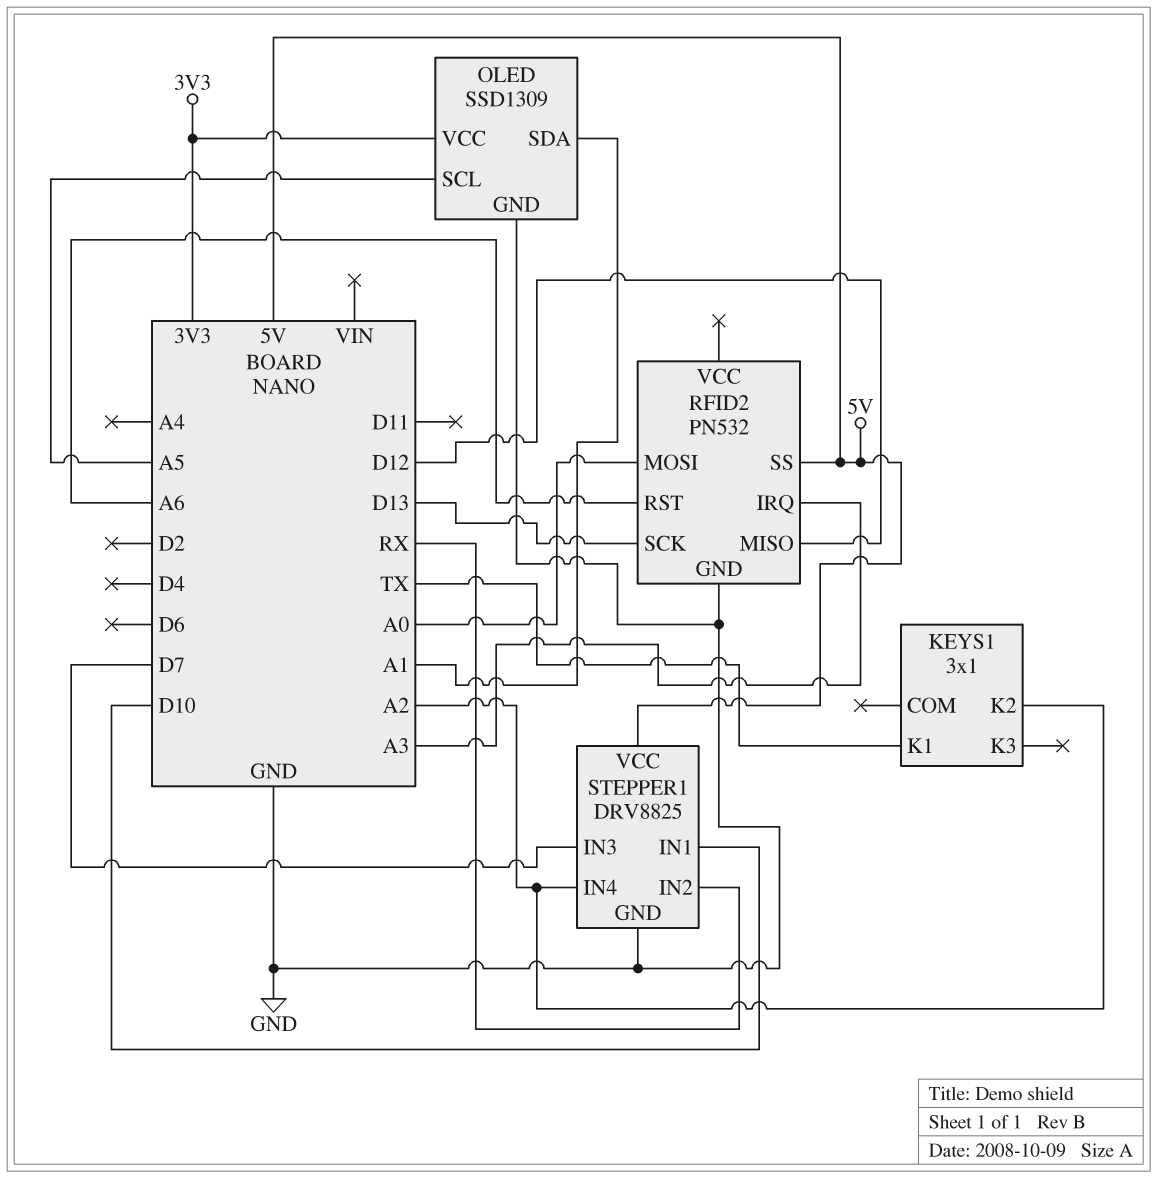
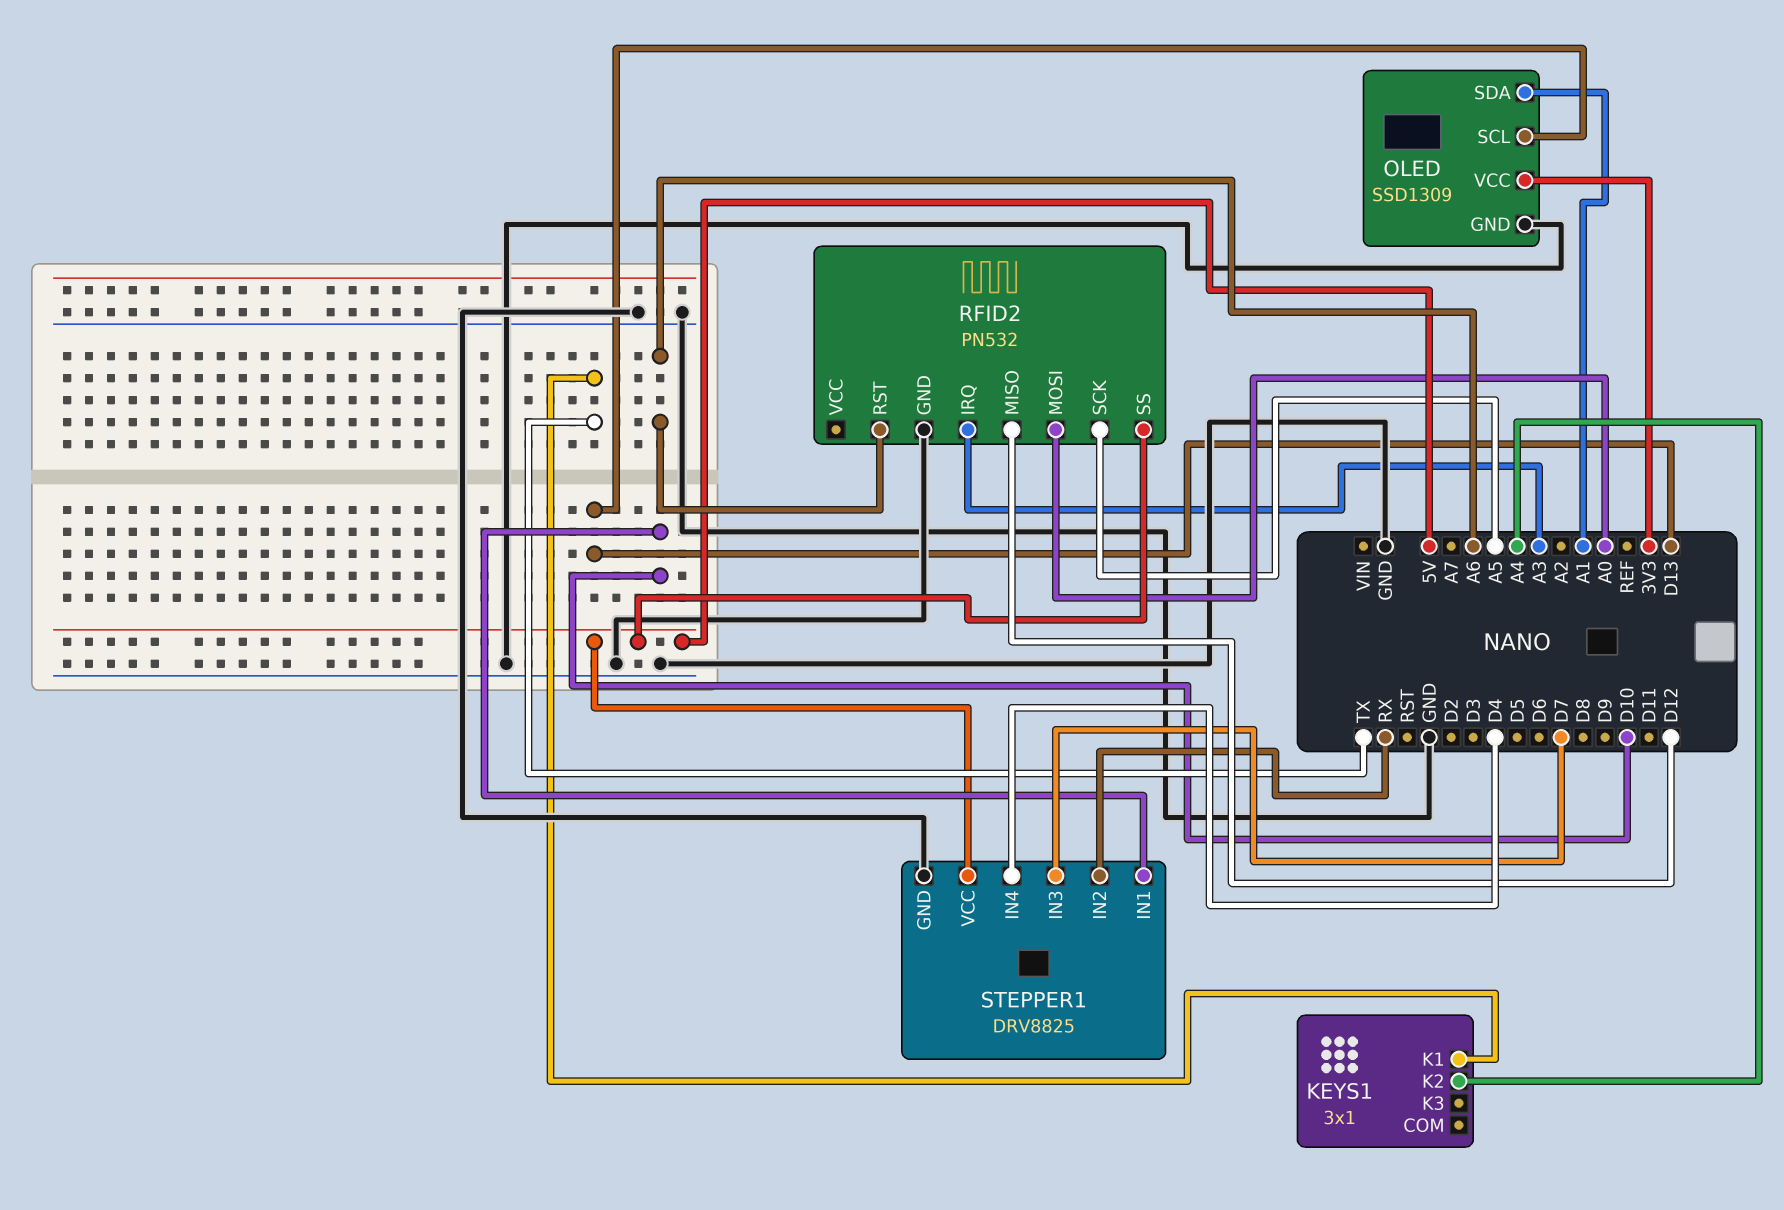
KEYS1 pin K2: A2 -> A4
OLED pin SCL: A5 -> D13
RFID2 pin SCK: D13 -> A5
STEPPER1 pin IN4: A2 -> D4

